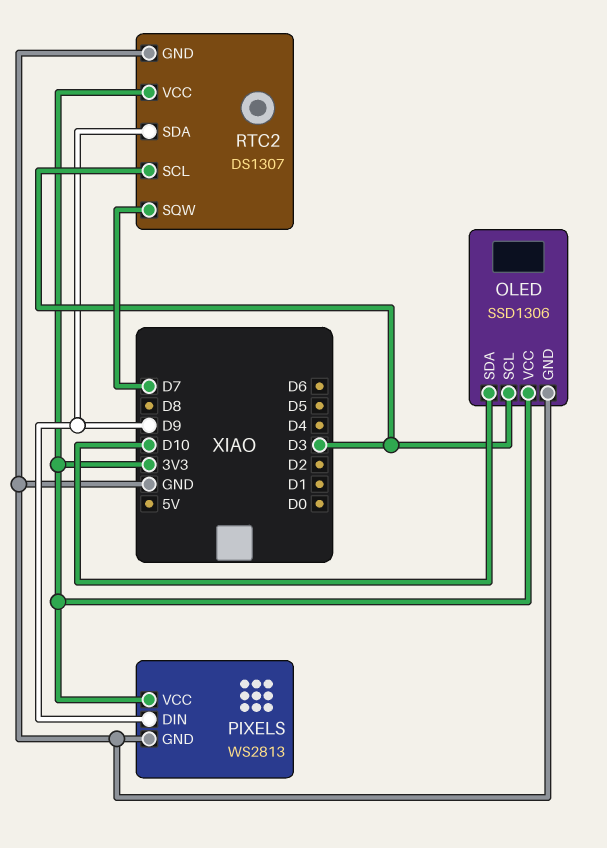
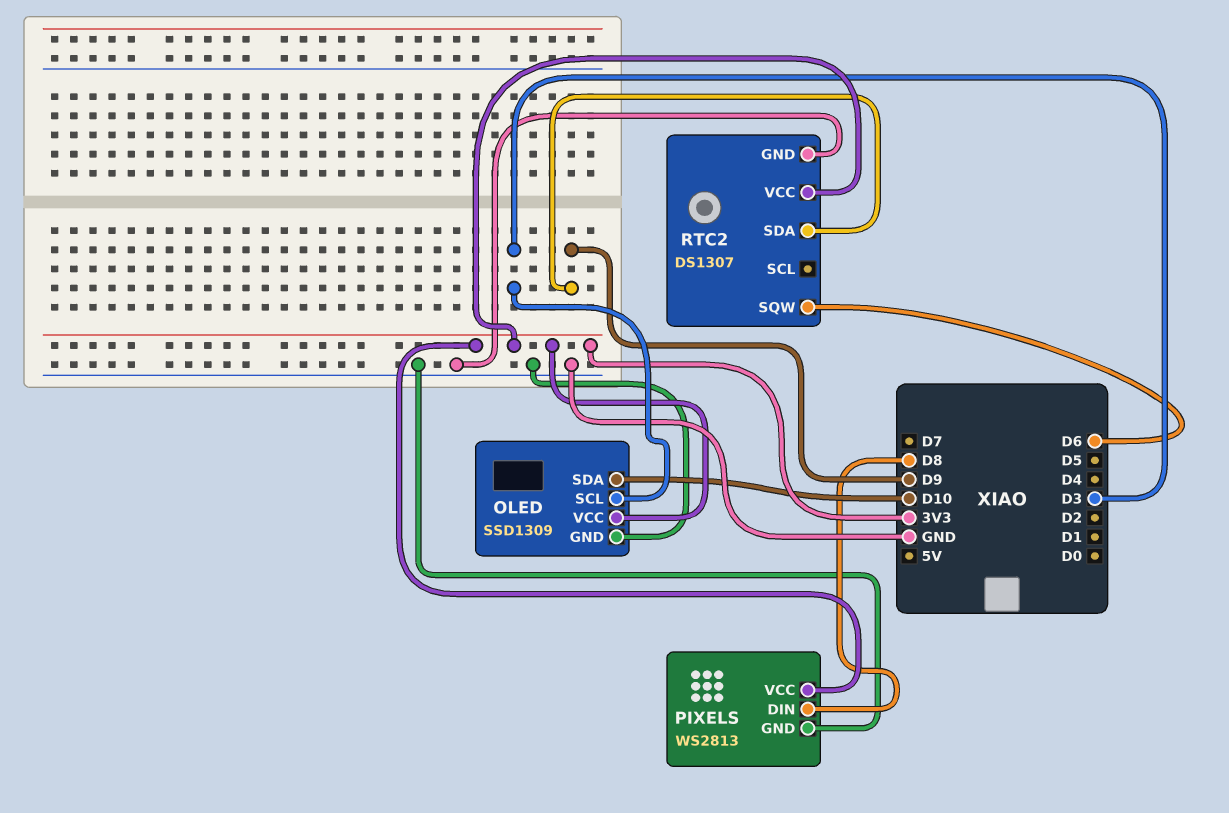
OLED: SSD1306 -> SSD1309
PIXELS pin DIN: D9 -> D8
RTC2 pin SCL: D3 -> none
RTC2 pin SQW: D7 -> D6

